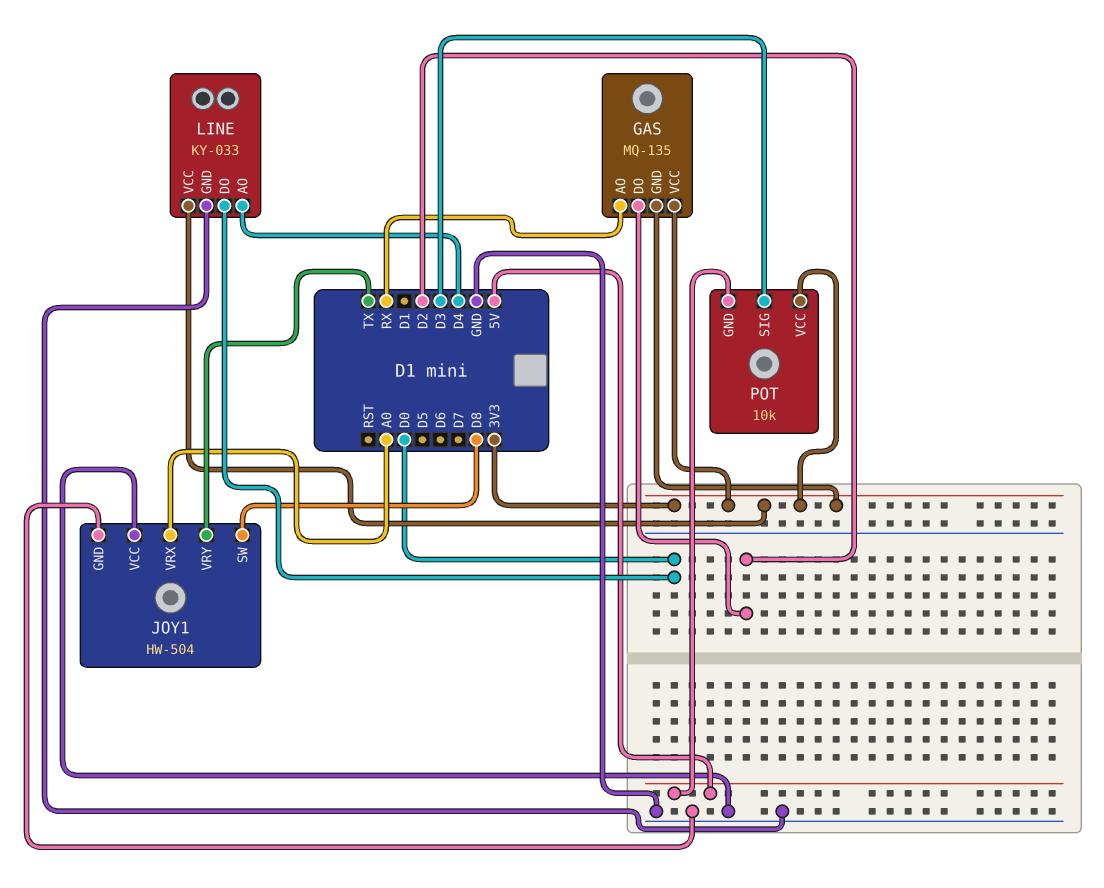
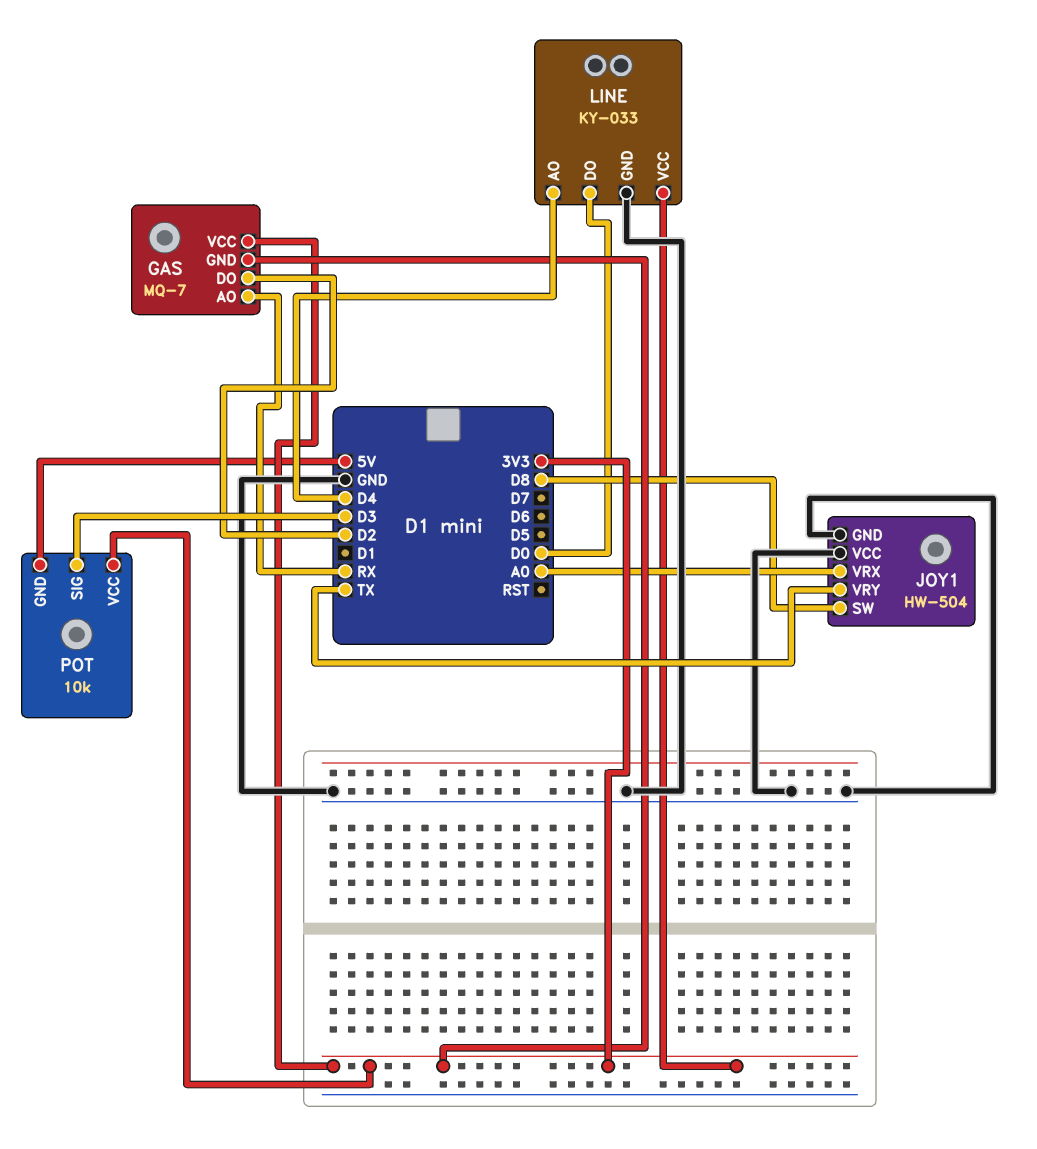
GAS: MQ-135 -> MQ-7

